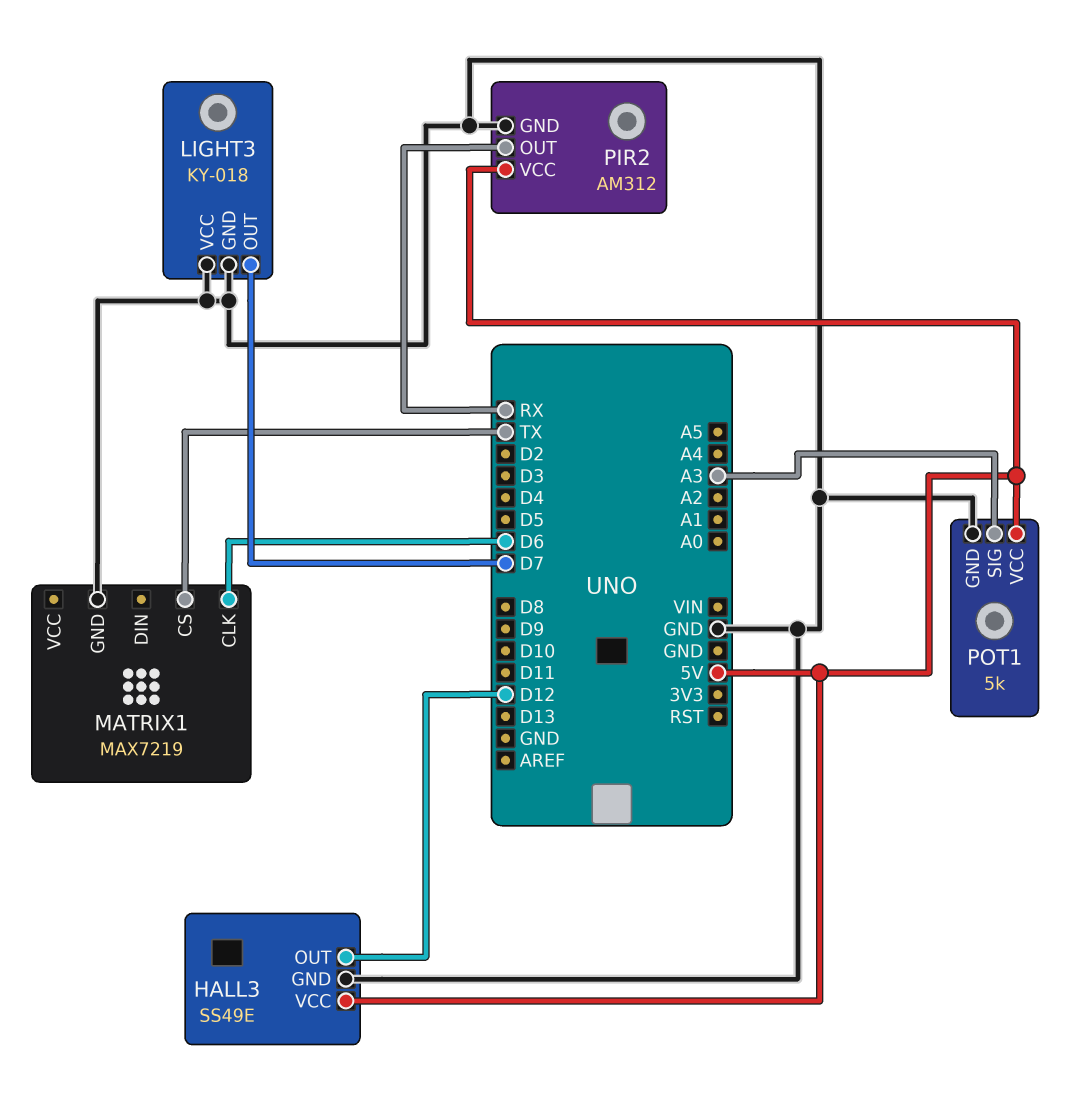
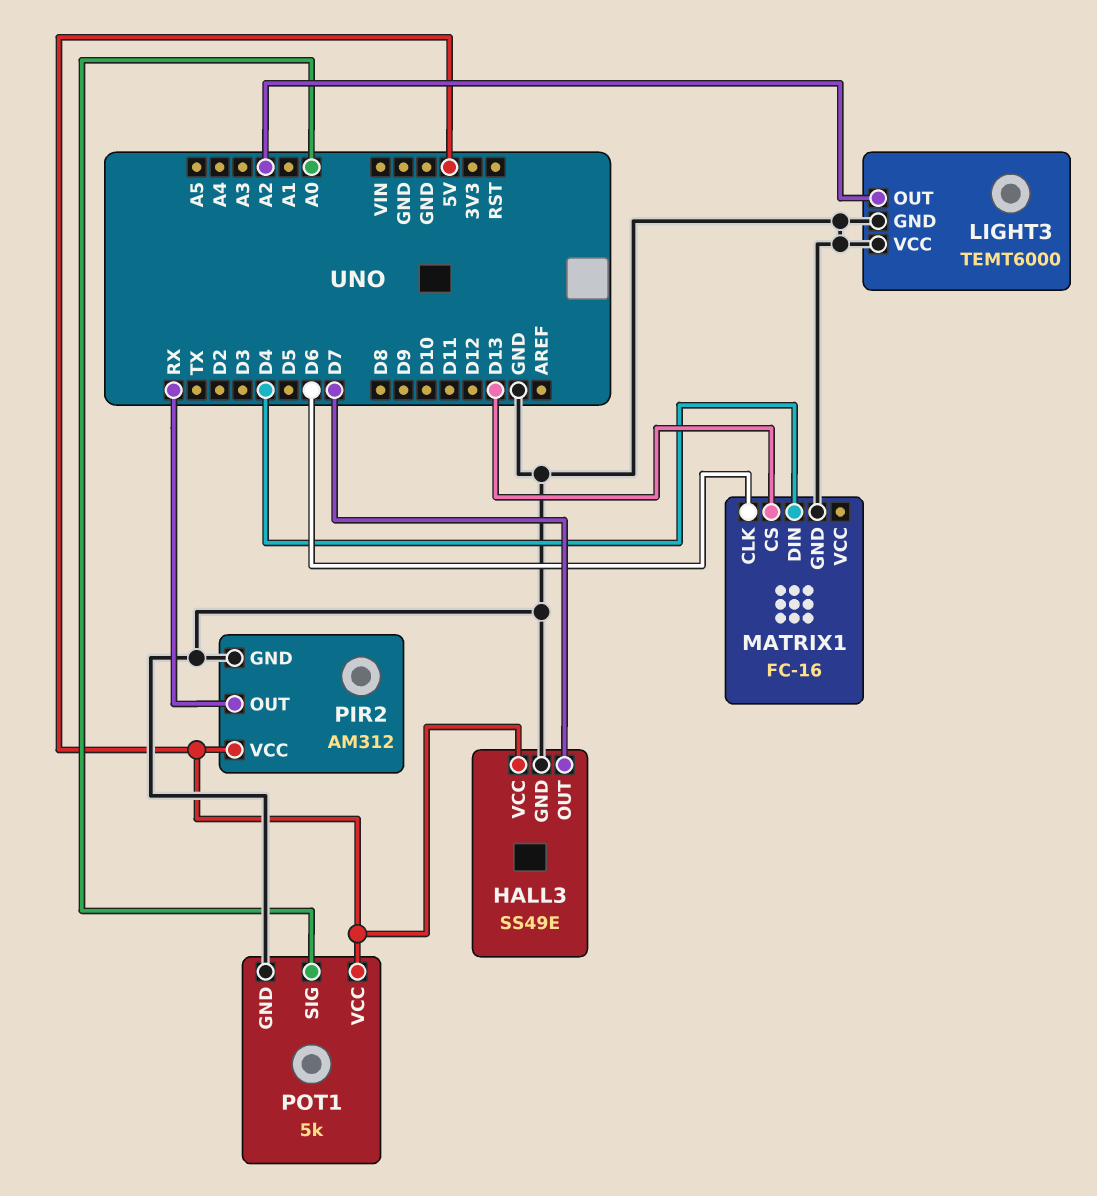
HALL3 pin OUT: D12 -> D7
LIGHT3: KY-018 -> TEMT6000
LIGHT3 pin OUT: D7 -> A2
MATRIX1: MAX7219 -> FC-16
MATRIX1 pin CS: TX -> D13
MATRIX1 pin DIN: none -> D4
POT1 pin SIG: A3 -> A0

